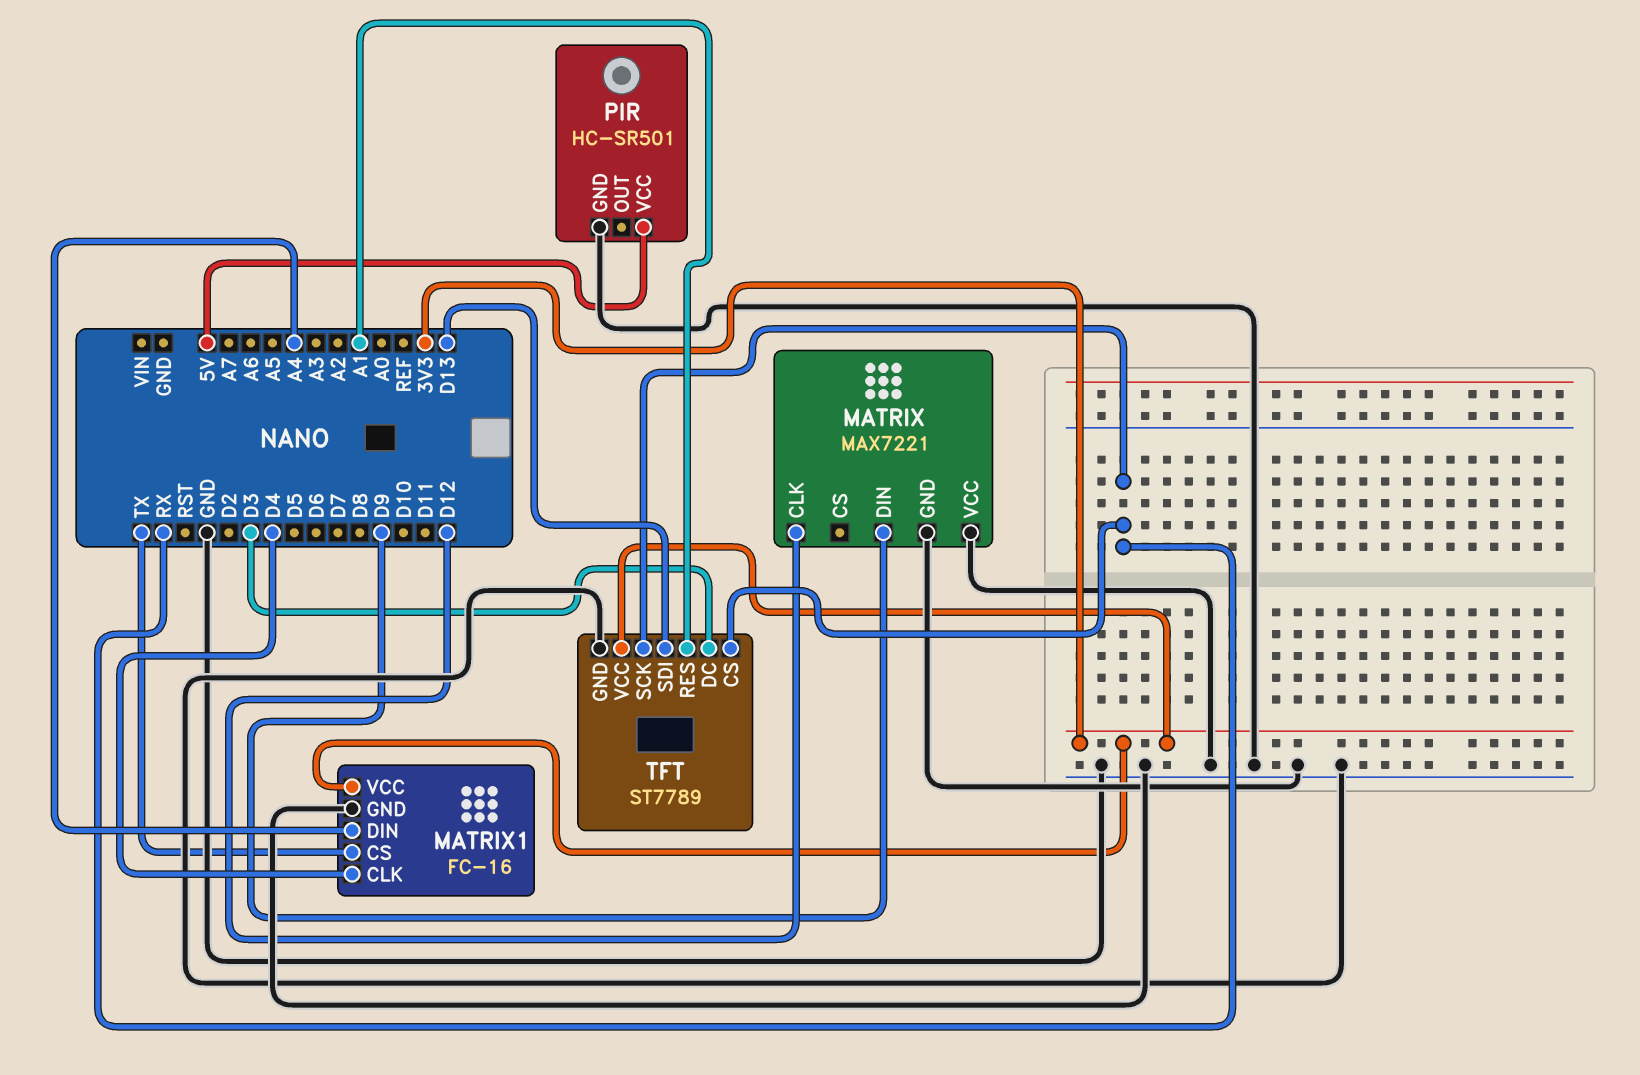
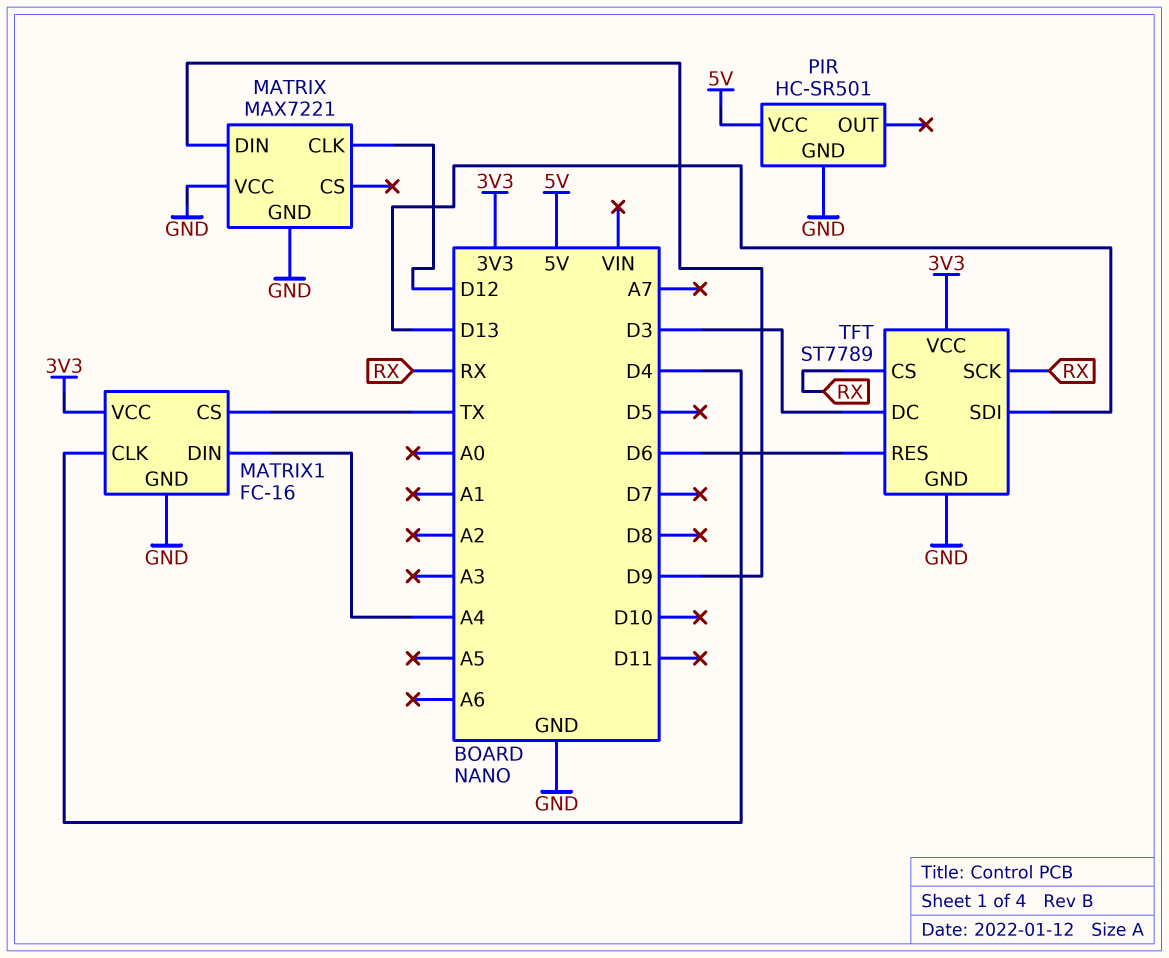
TFT pin RES: A1 -> D6

